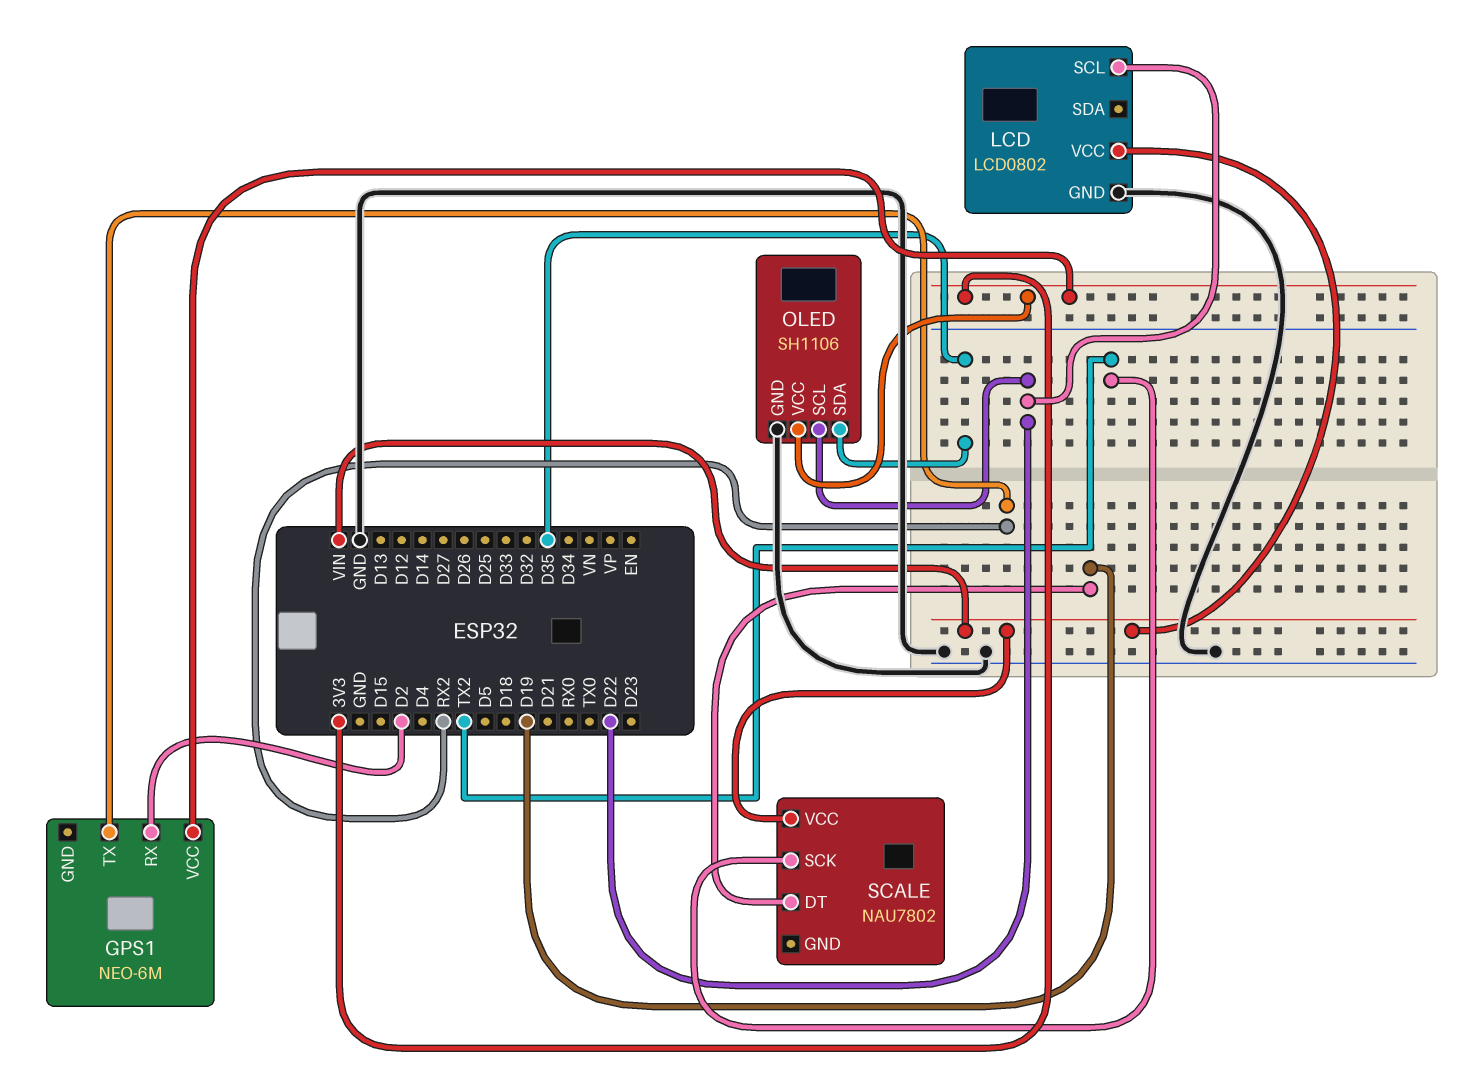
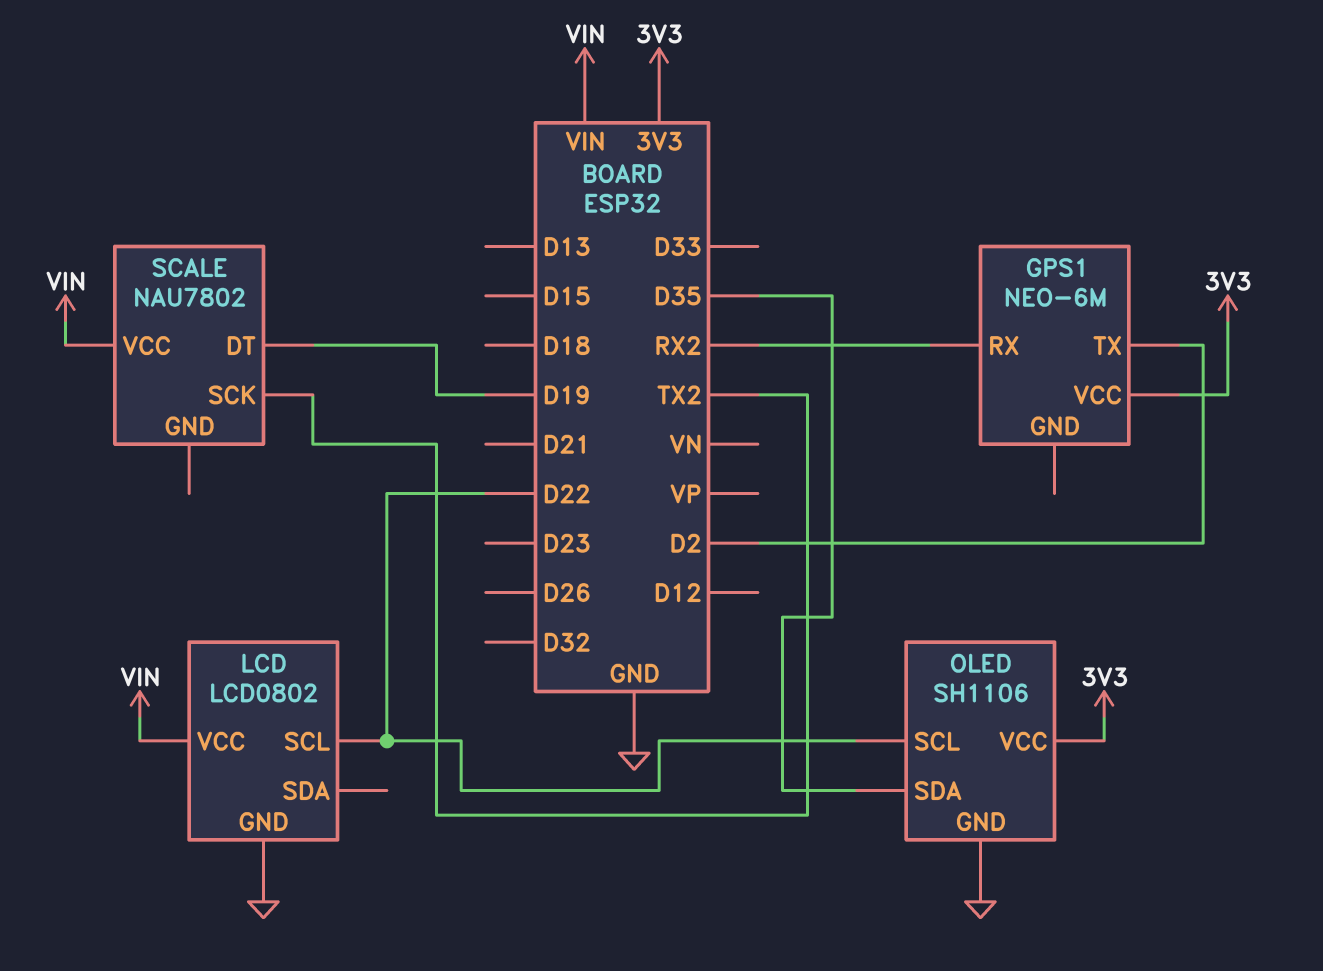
GPS1 pin RX: D2 -> RX2
GPS1 pin TX: RX2 -> D2

